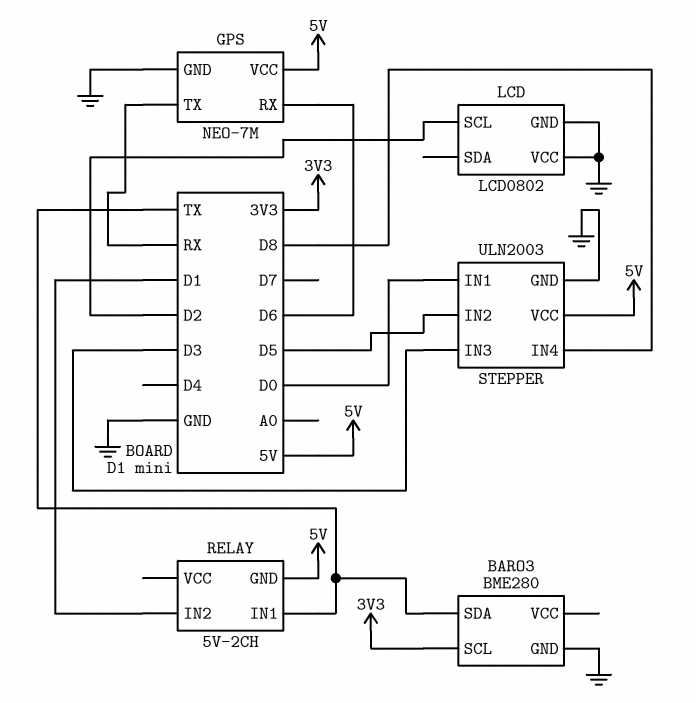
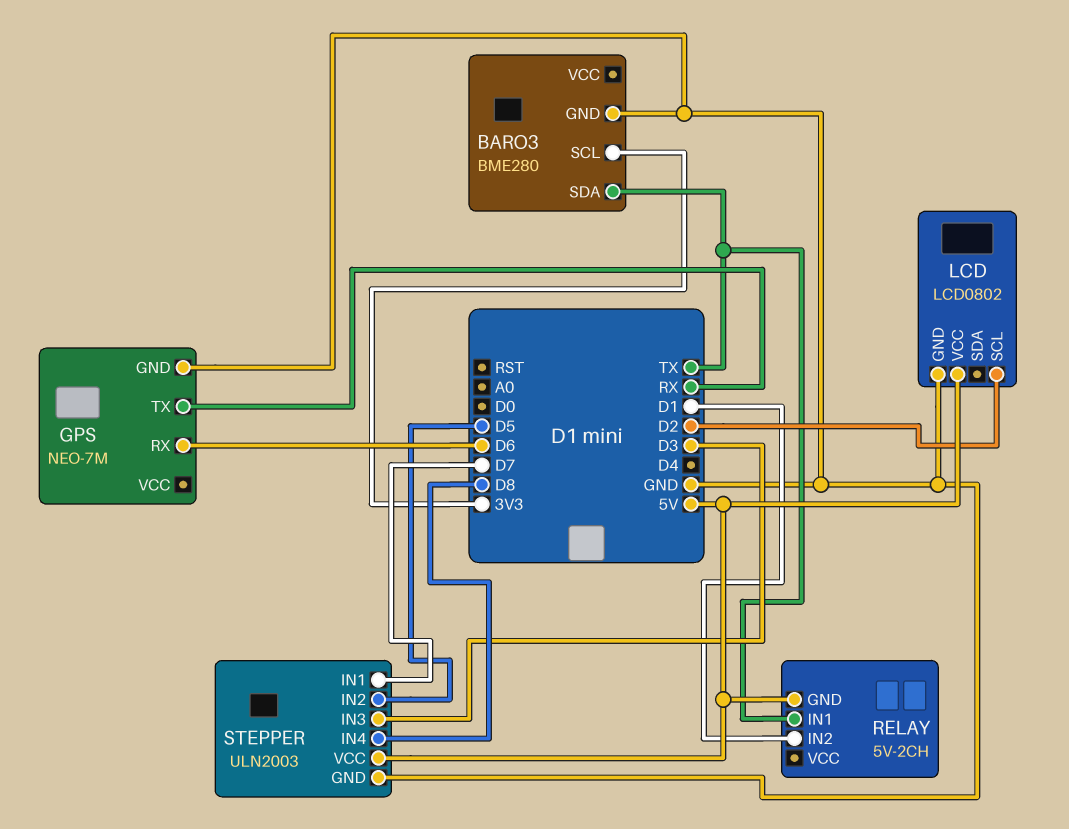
GPS pin VCC: 5V -> none
LCD pin VCC: GND -> 5V
STEPPER pin IN1: D0 -> D7

